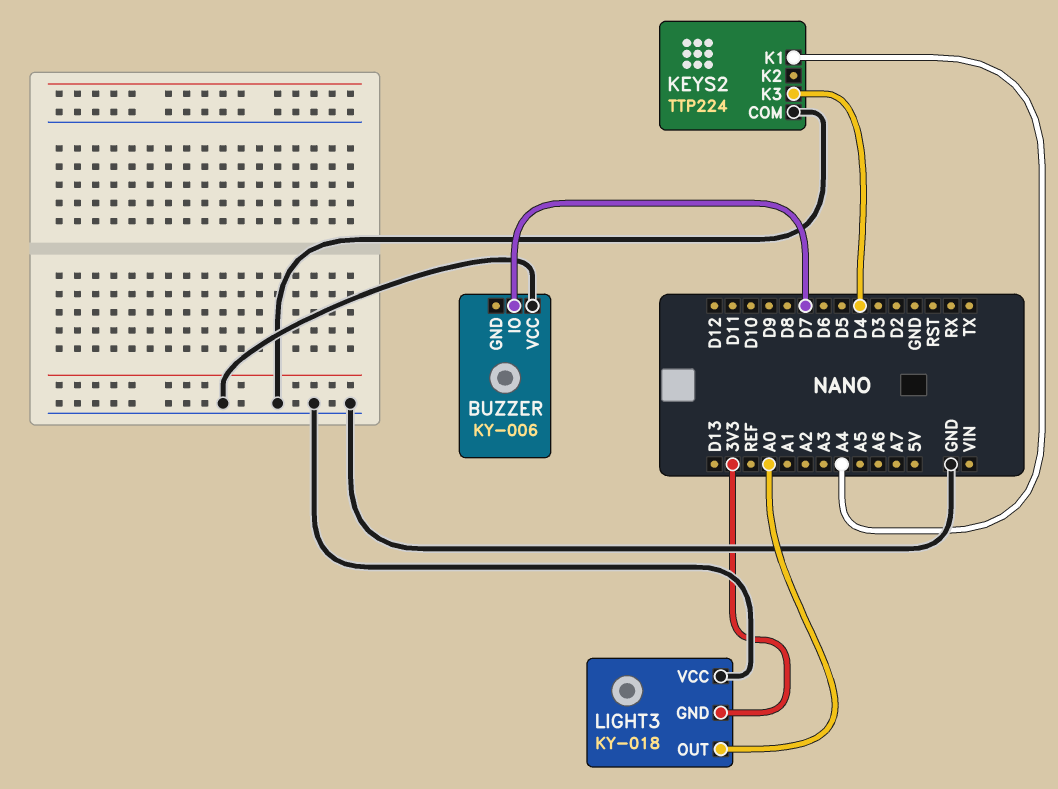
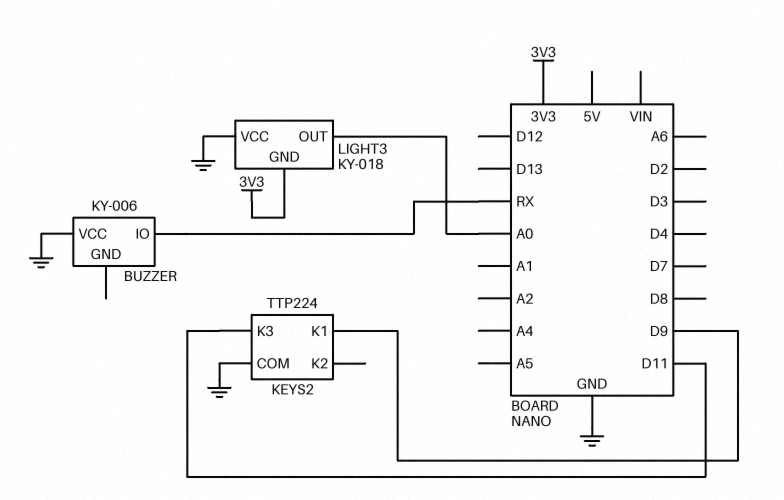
BUZZER pin IO: D7 -> RX
KEYS2 pin K1: A4 -> D9
KEYS2 pin K3: D4 -> D11

